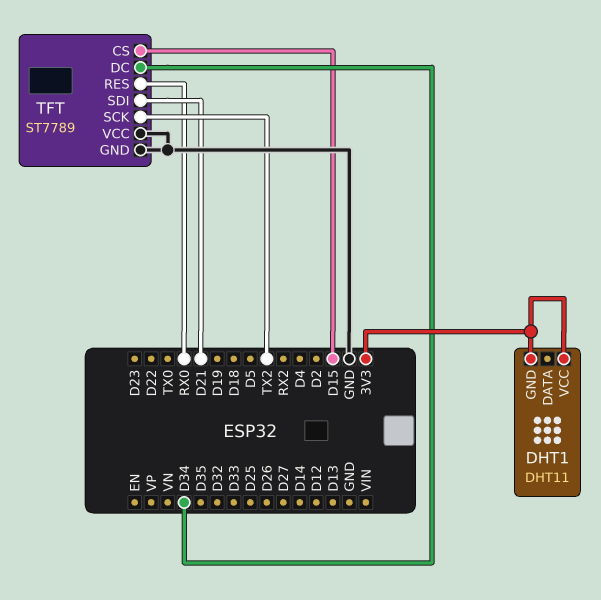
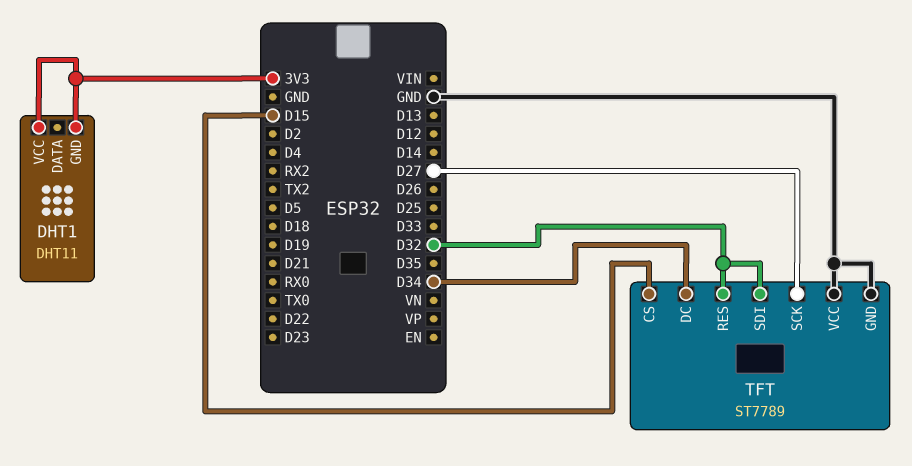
TFT pin RES: RX0 -> D32
TFT pin SCK: TX2 -> D27
TFT pin SDI: D21 -> D32

